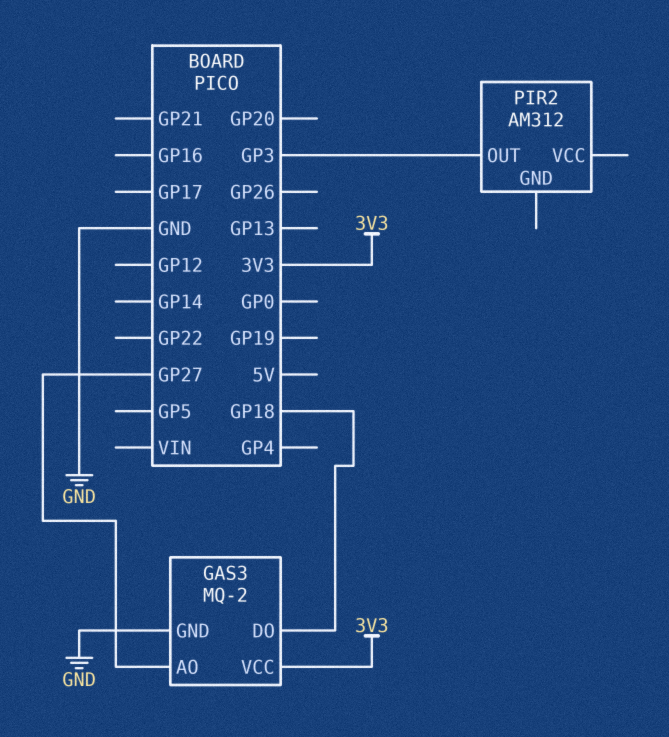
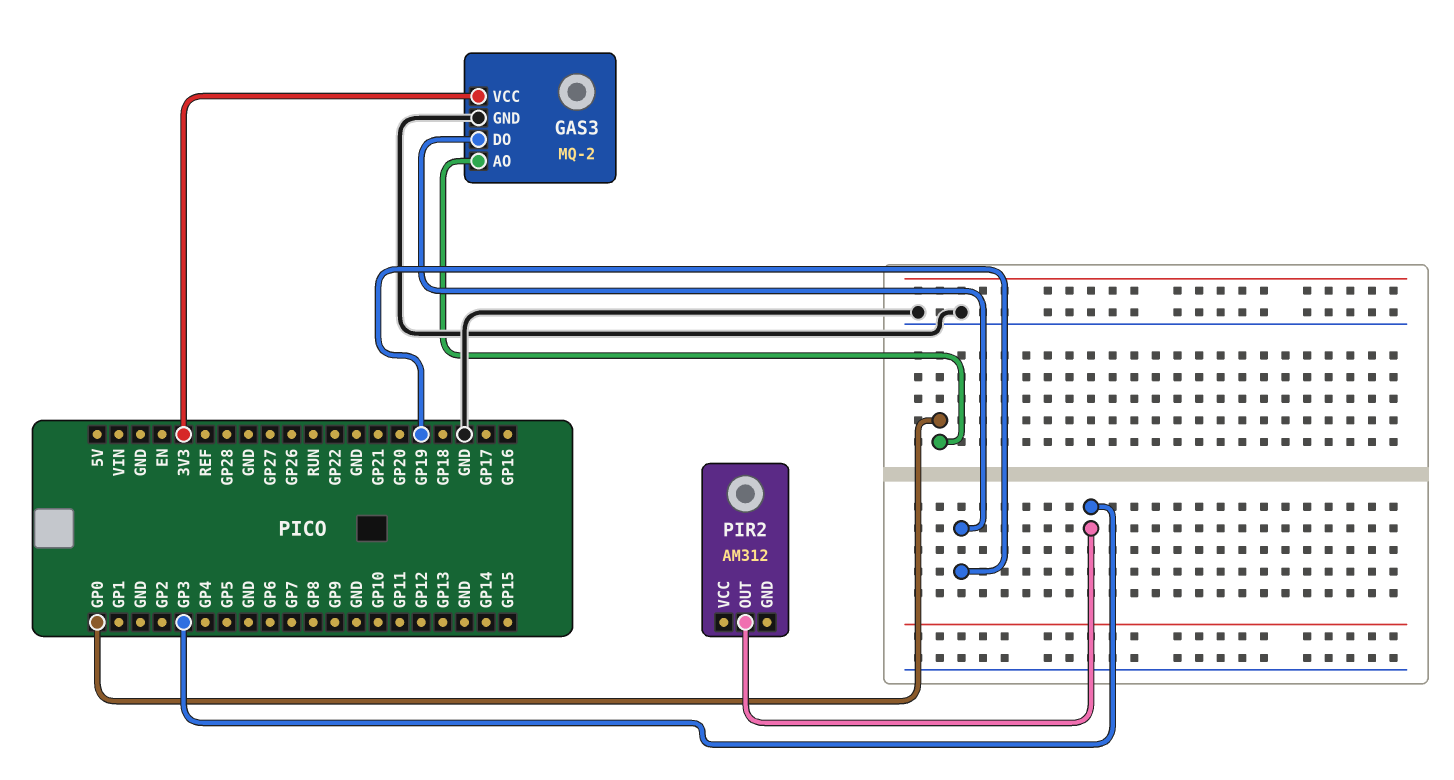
GAS3 pin AO: GP27 -> GP0
GAS3 pin DO: GP18 -> GP19

